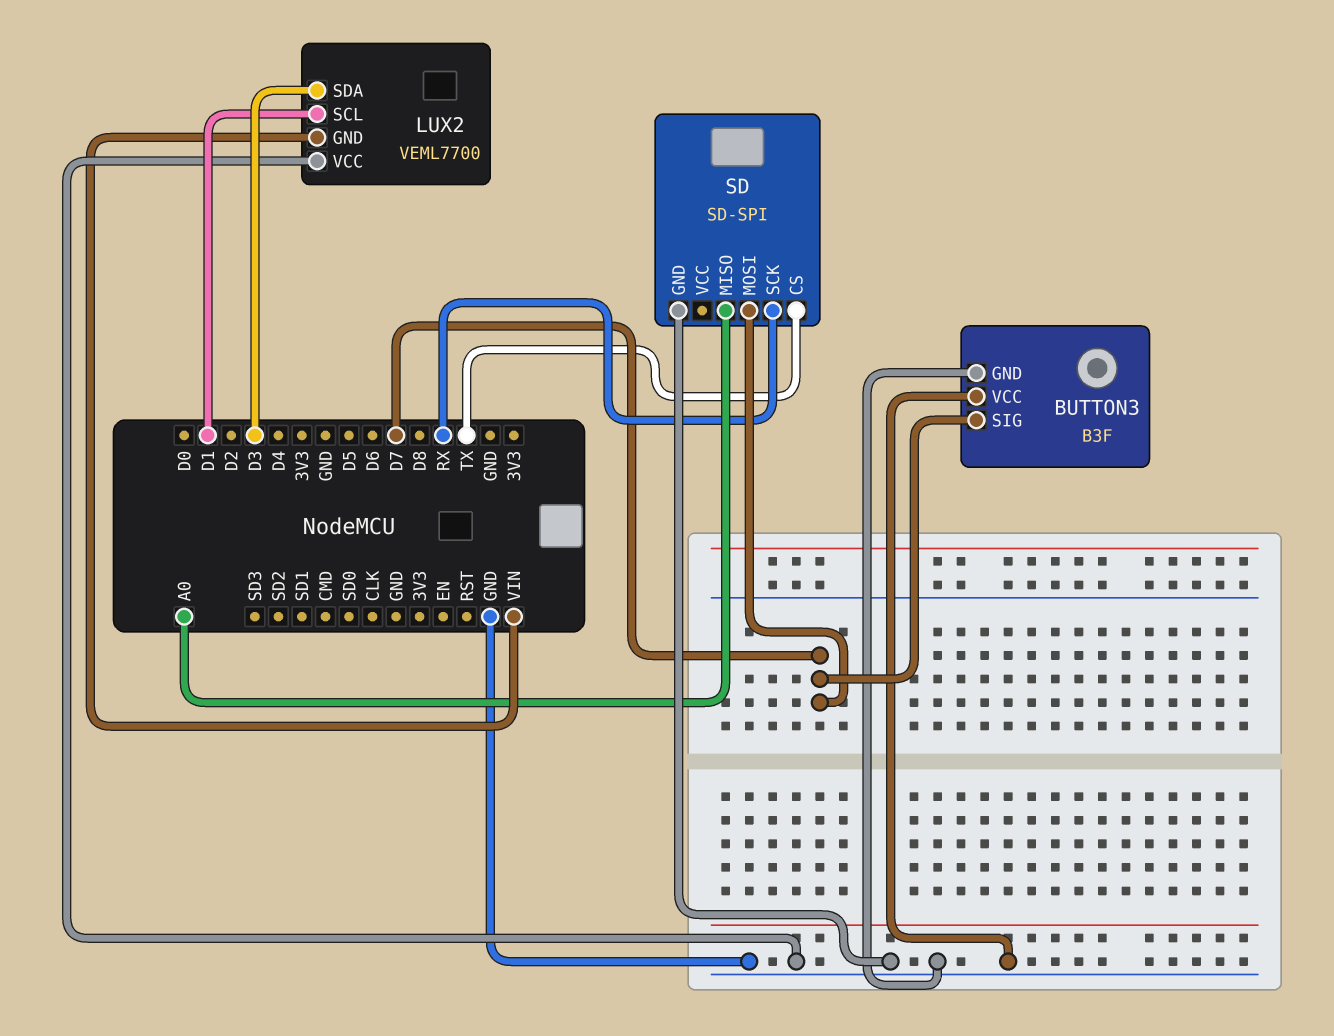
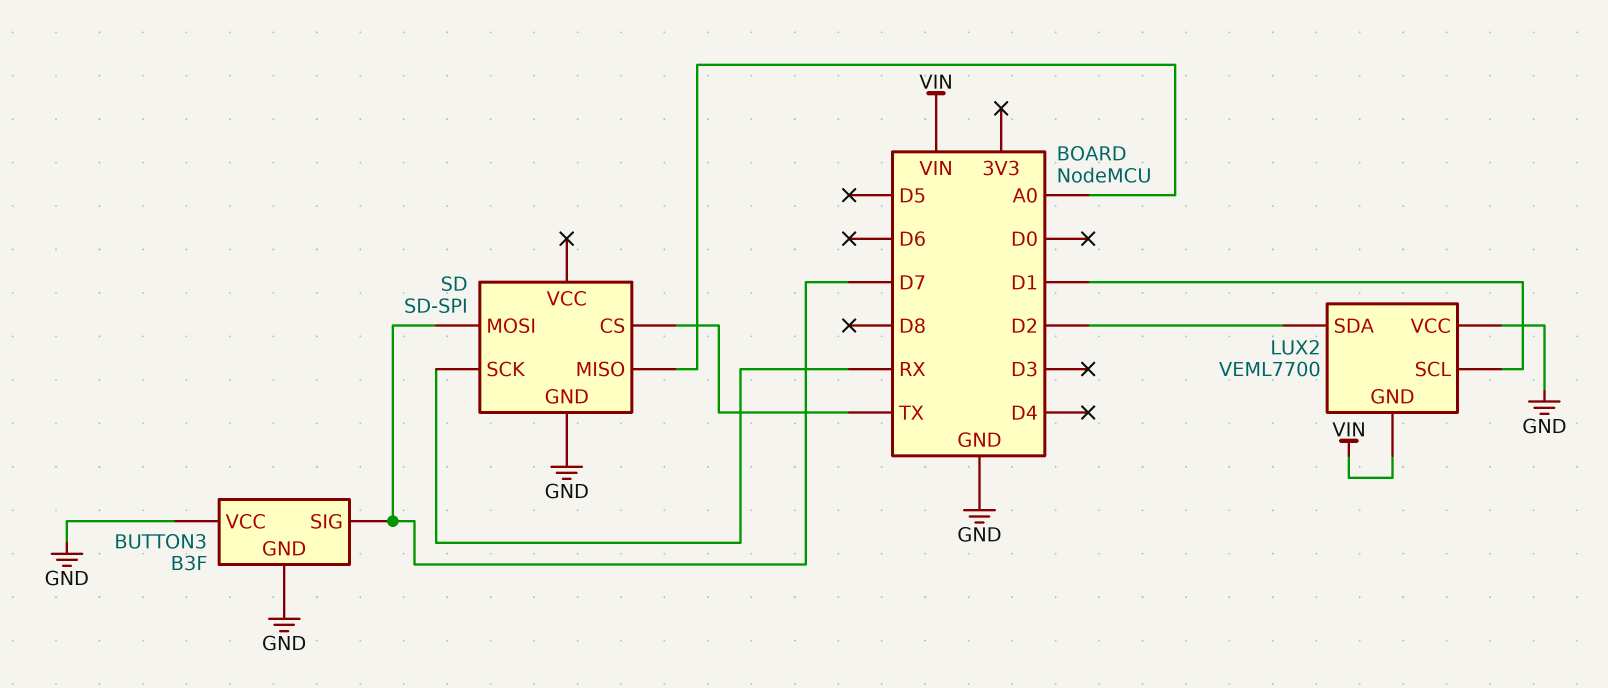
LUX2 pin SDA: D3 -> D2

